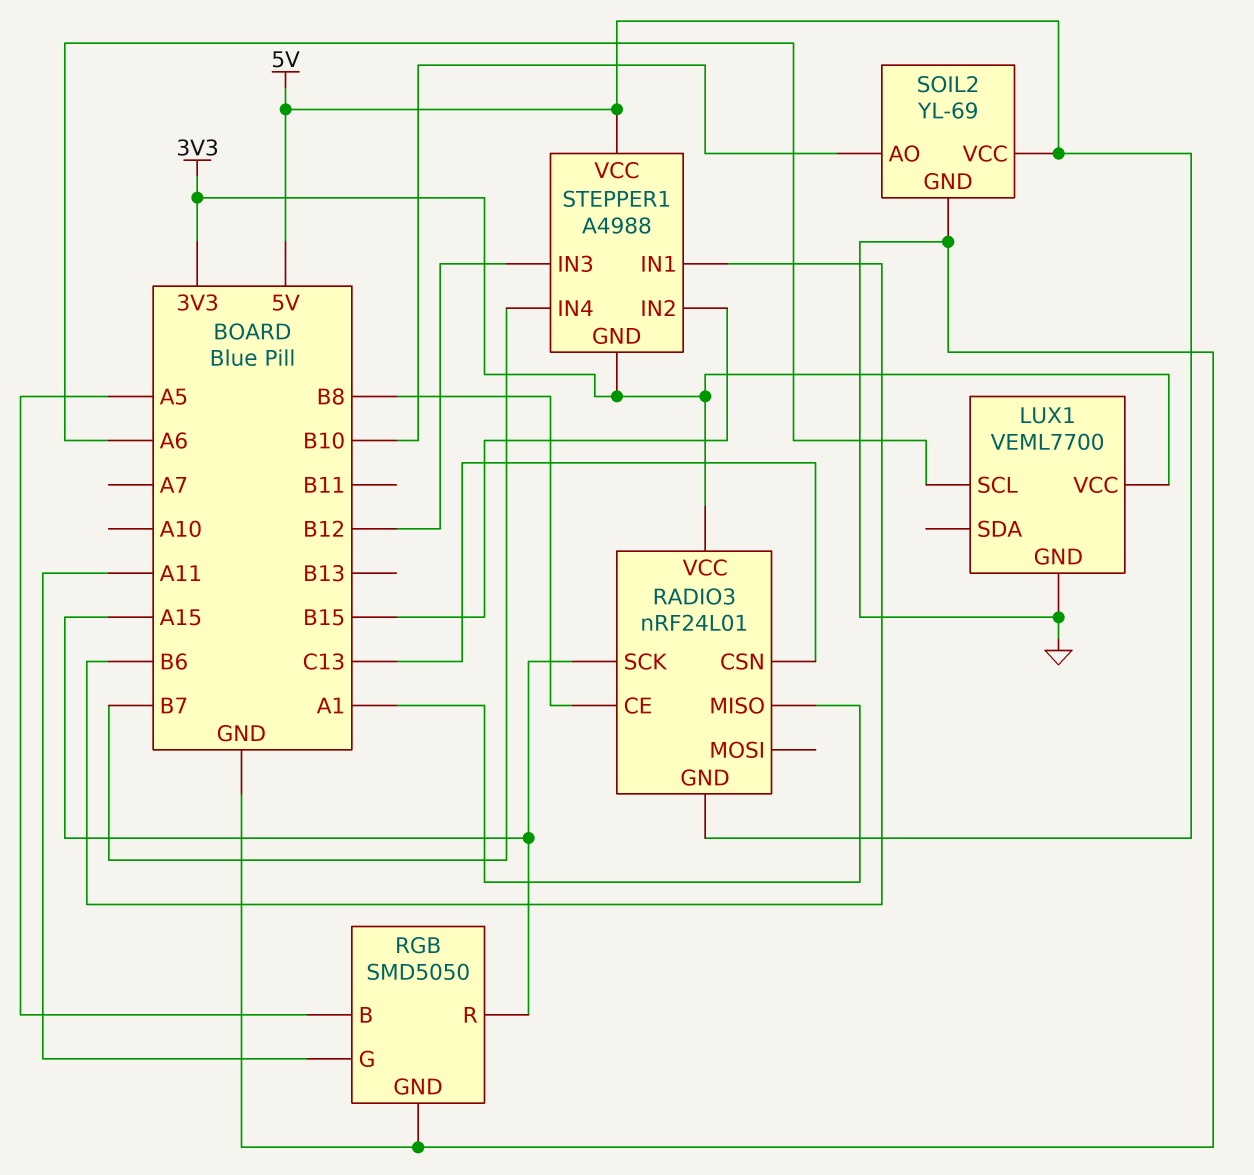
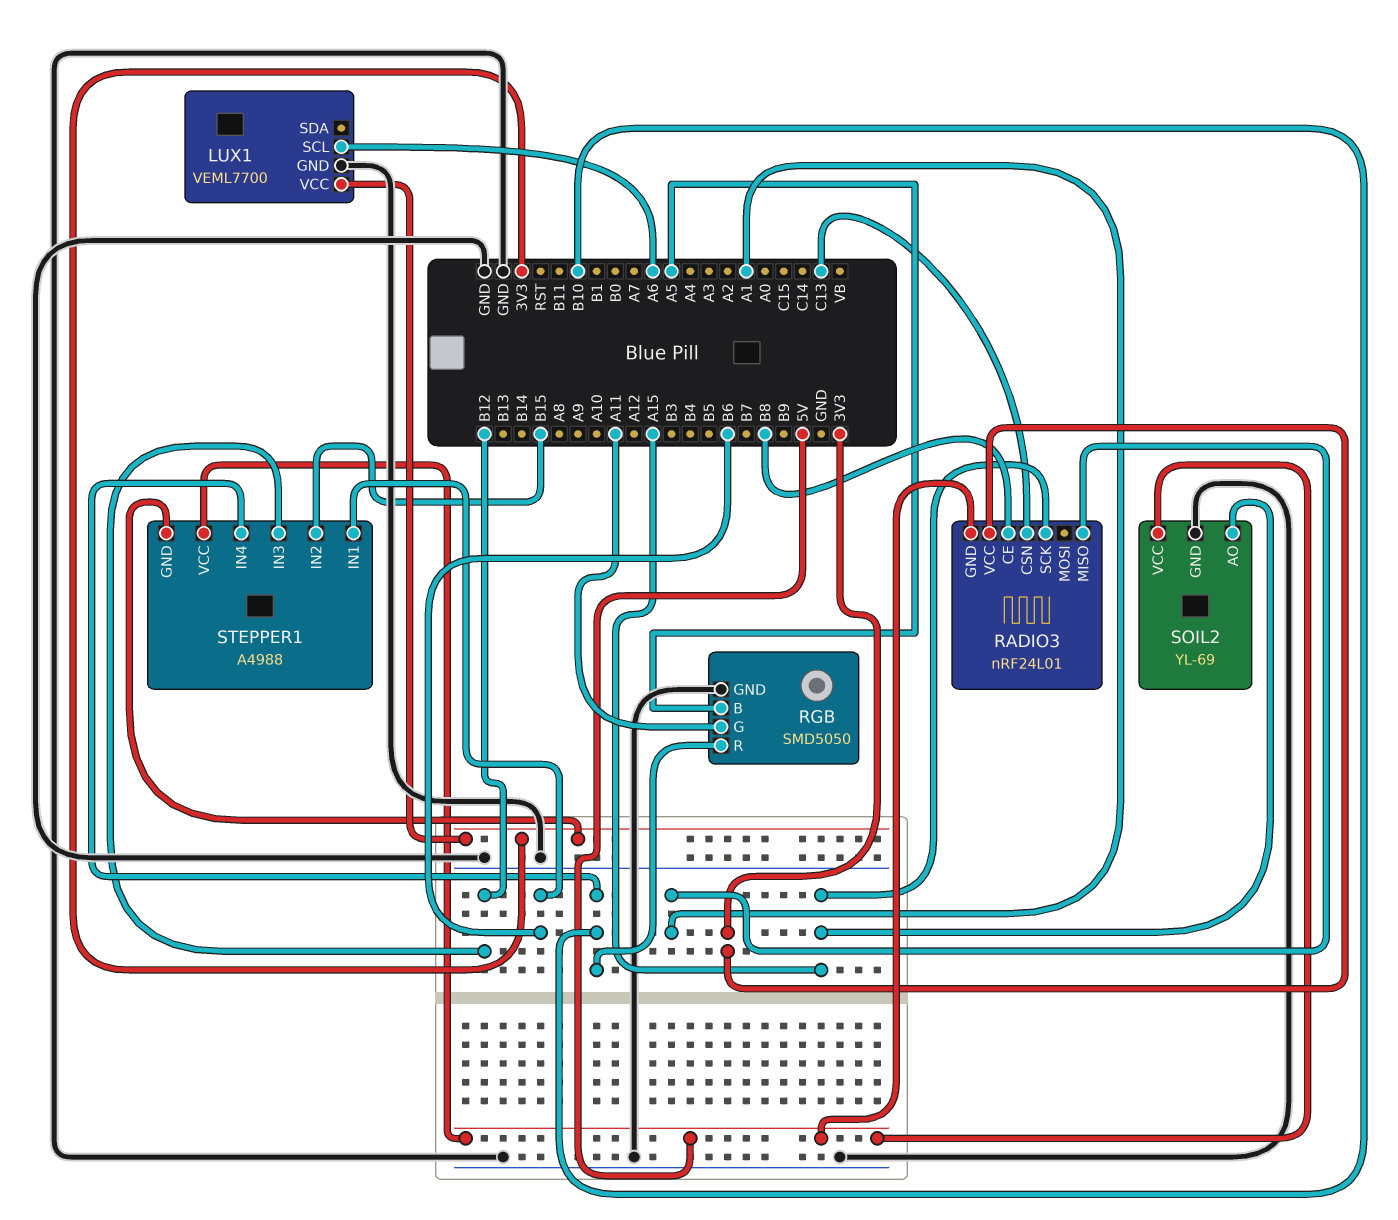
RGB pin R: A15 -> B10
SOIL2 pin AO: B10 -> A15
STEPPER1 pin IN4: B7 -> B10

